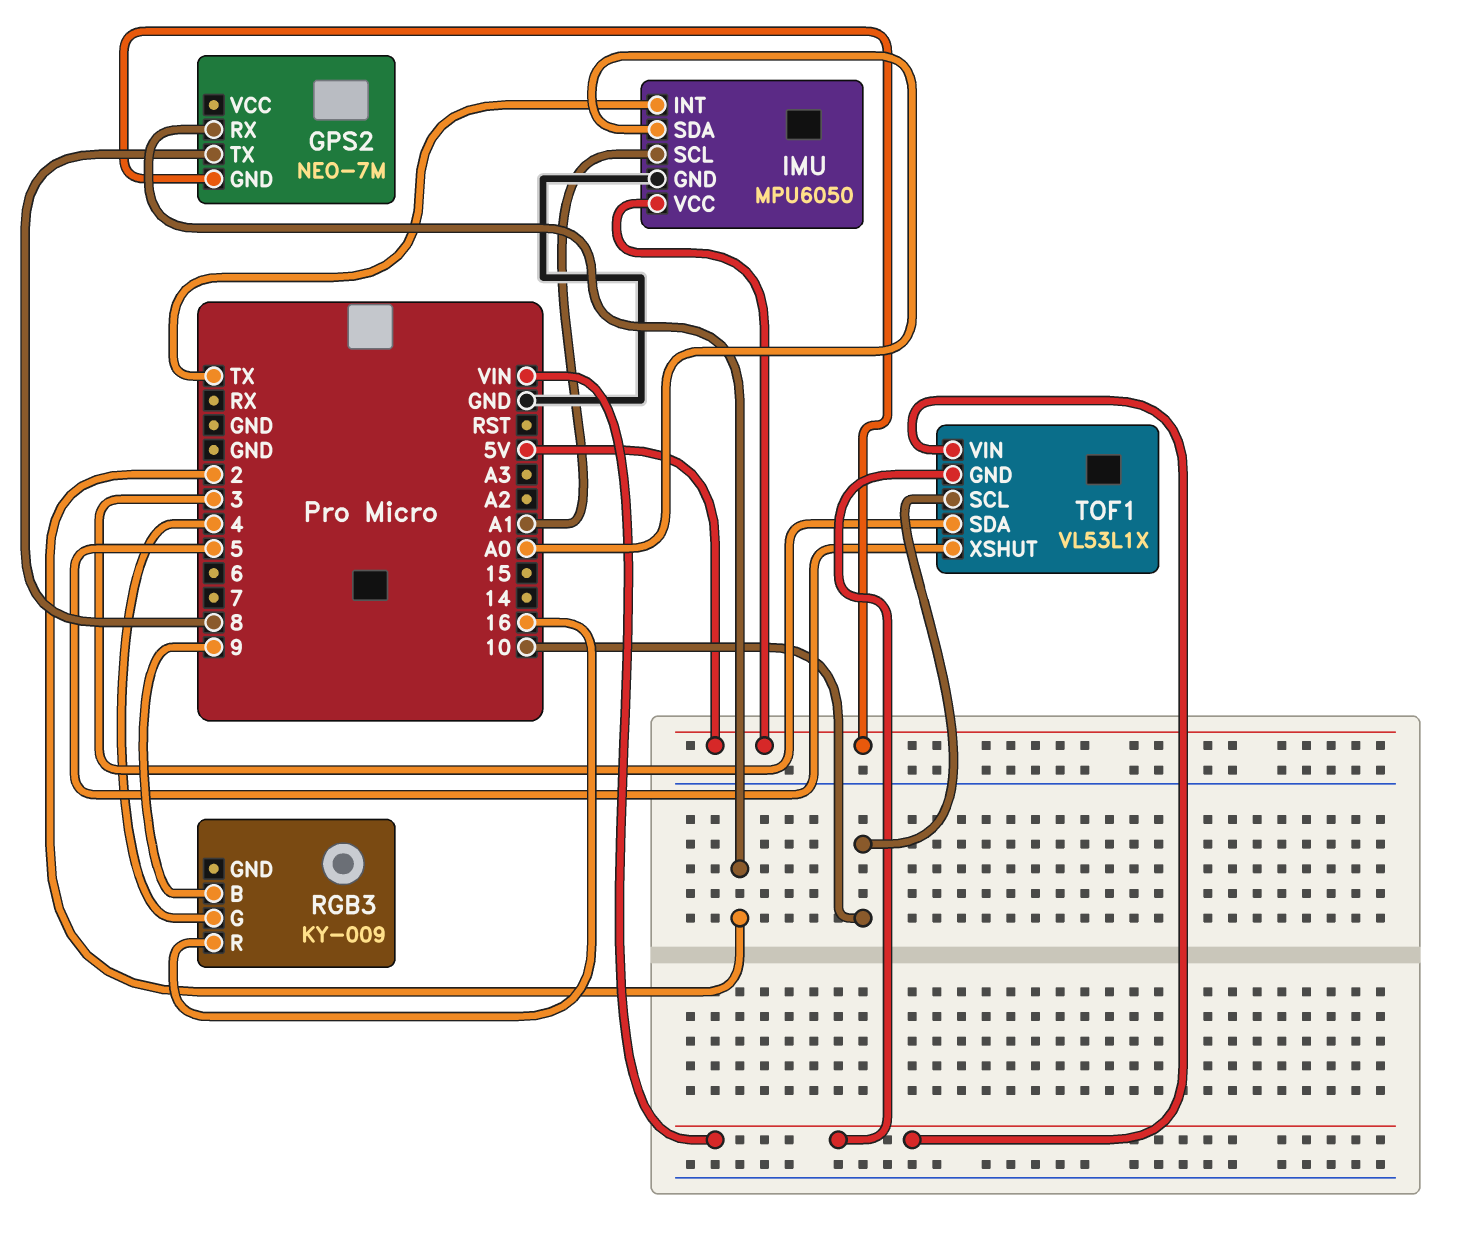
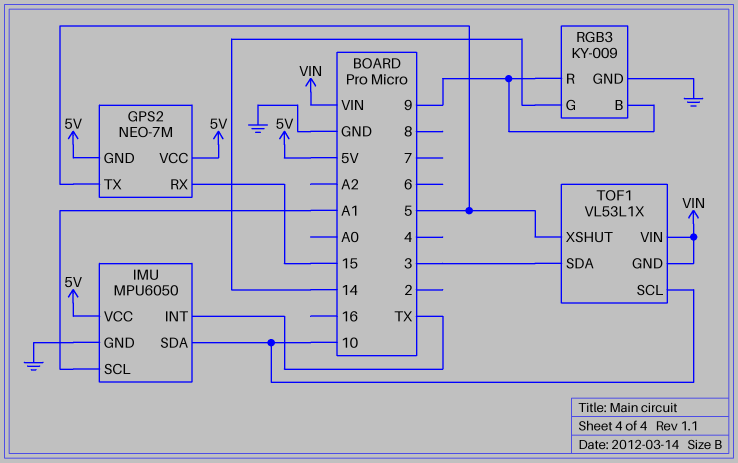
GPS2 pin RX: 2 -> 15
GPS2 pin TX: 8 -> 5
GPS2 pin VCC: none -> 5V
IMU pin SDA: A0 -> 10
RGB3 pin G: 4 -> 14
RGB3 pin GND: none -> GND
RGB3 pin R: 16 -> 9

